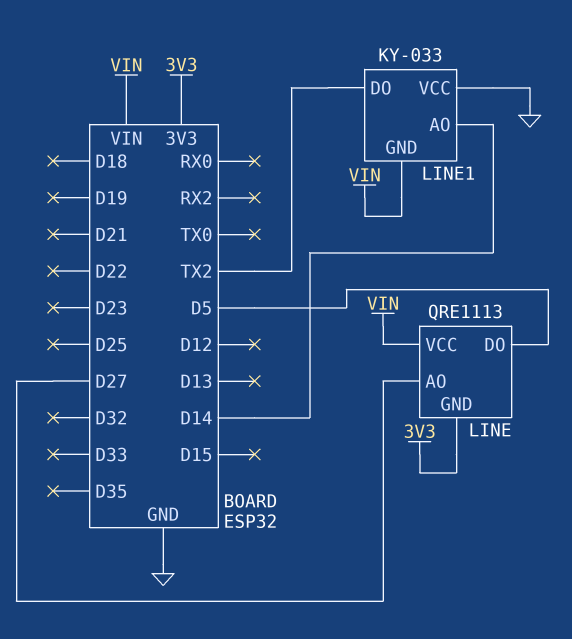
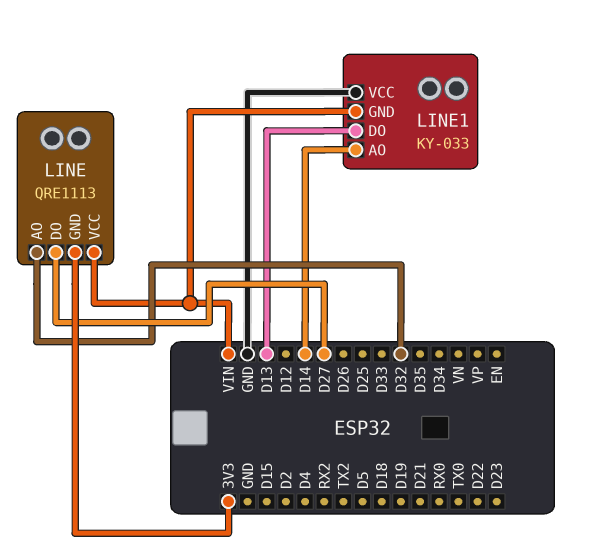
LINE pin AO: D27 -> D32
LINE pin DO: D5 -> D27
LINE1 pin DO: TX2 -> D13

